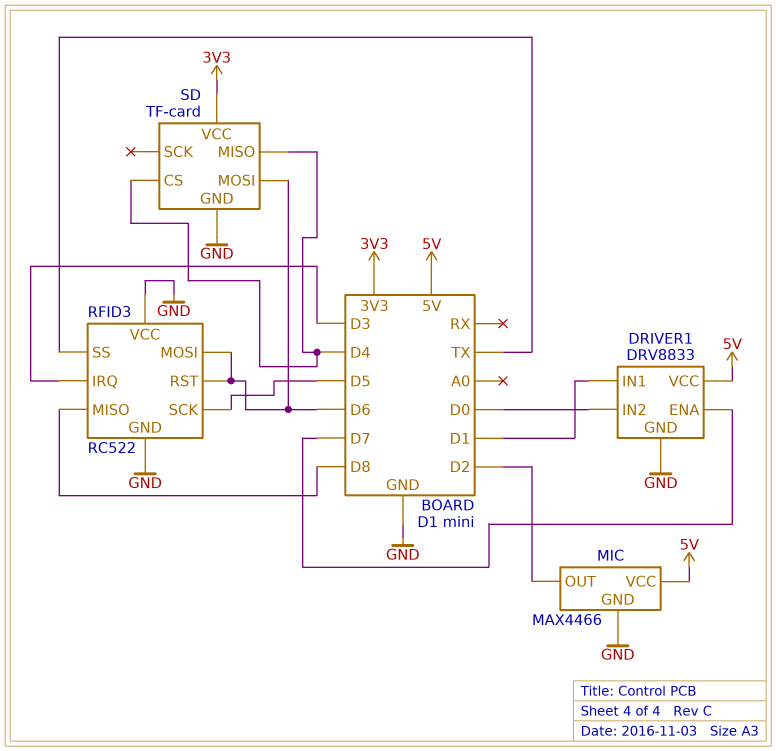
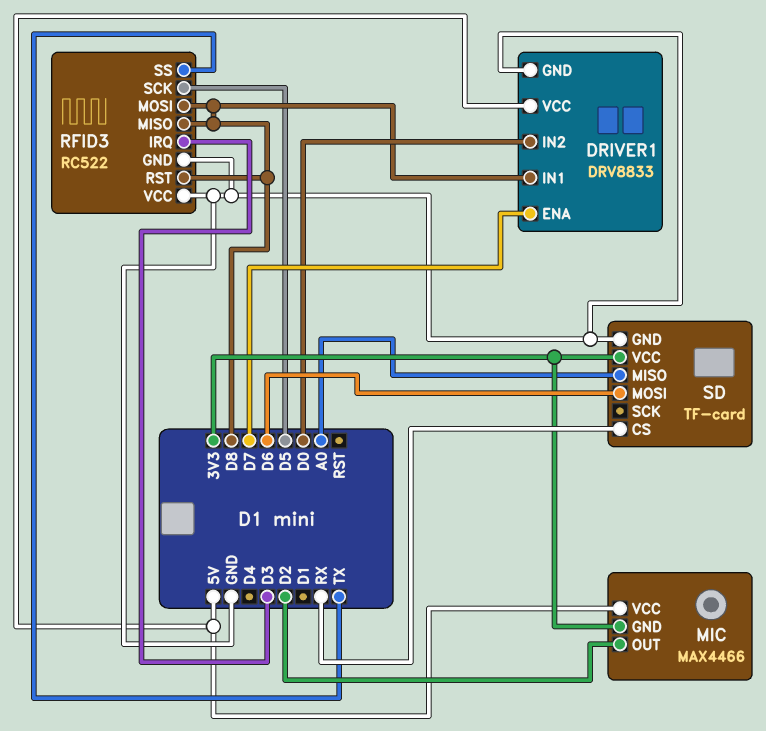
DRIVER1 pin IN1: D1 -> D8
MIC pin GND: GND -> 3V3
RFID3 pin MOSI: D6 -> D8
RFID3 pin RST: D6 -> D8
SD pin CS: D4 -> RX
SD pin MISO: D4 -> A0

